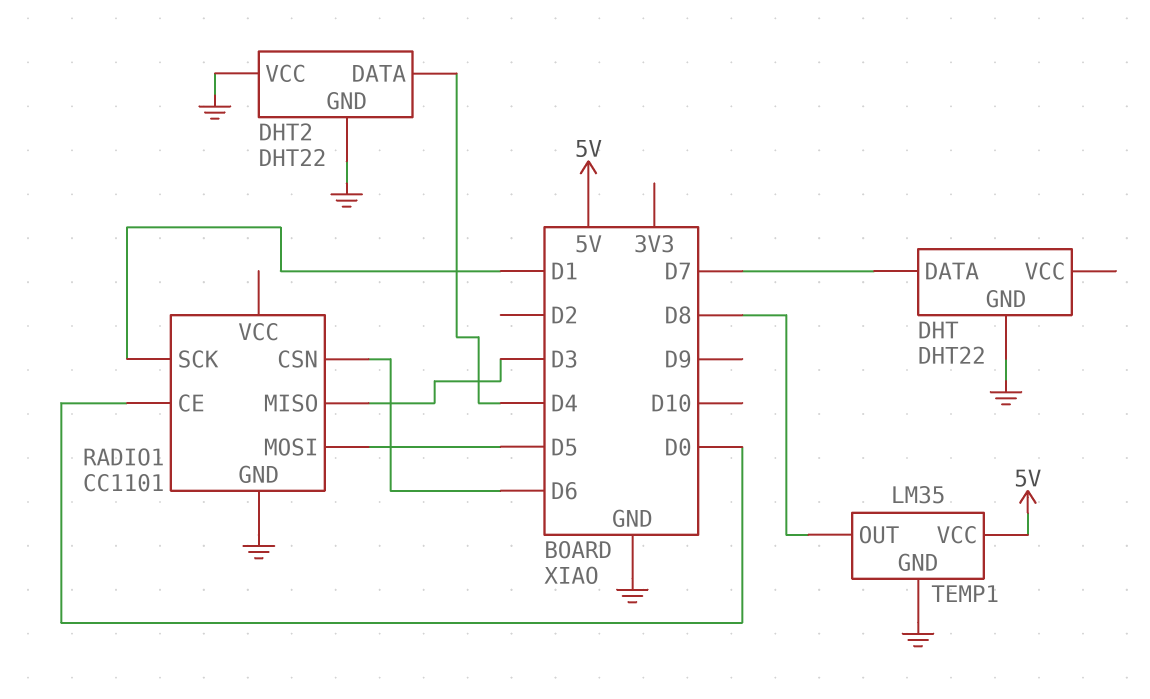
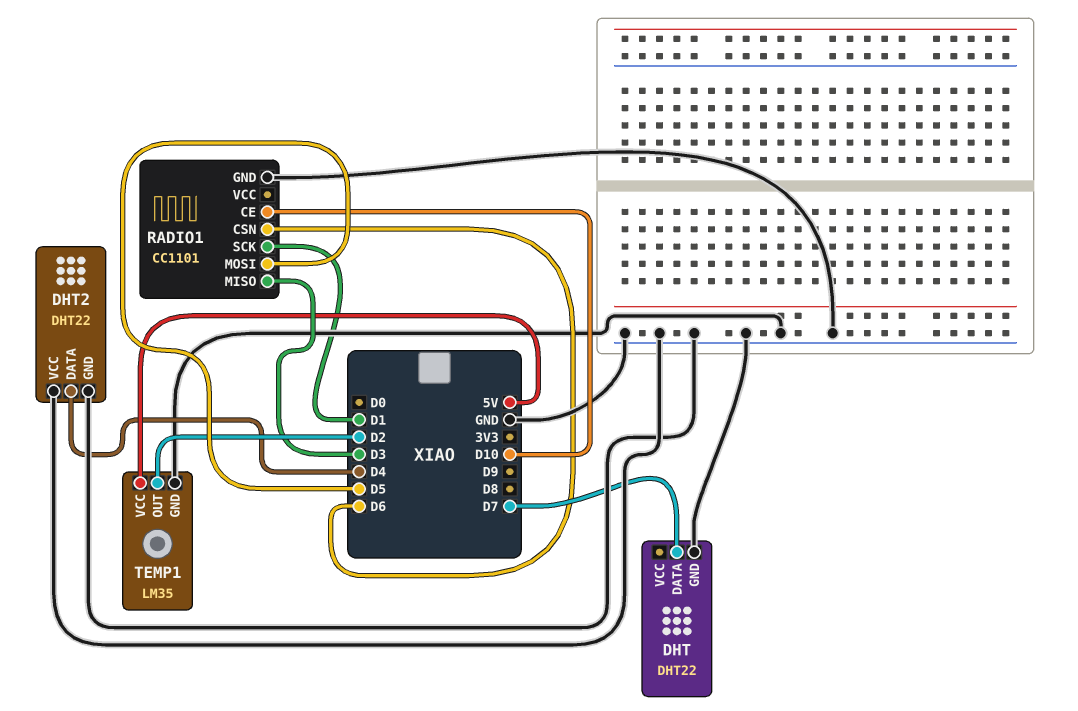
RADIO1 pin CE: D0 -> D10
TEMP1 pin OUT: D8 -> D2

